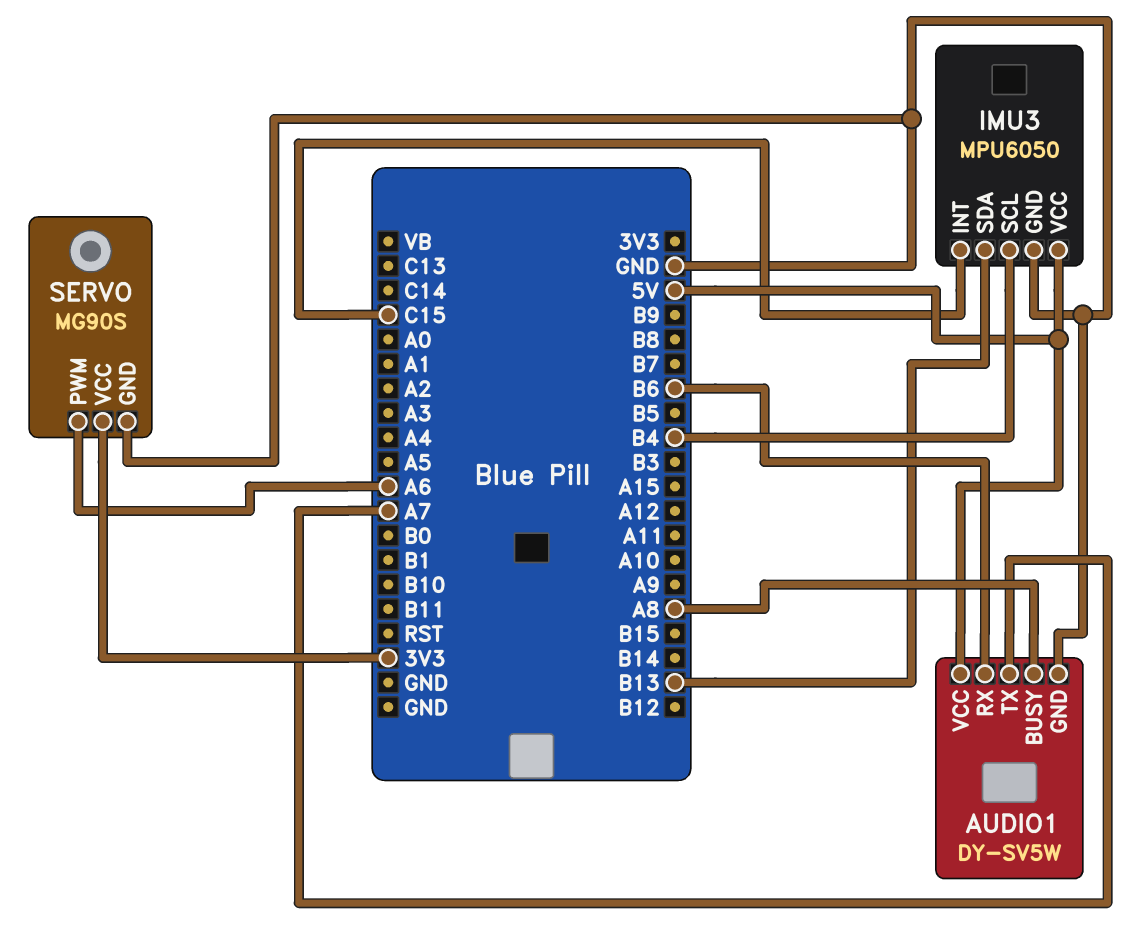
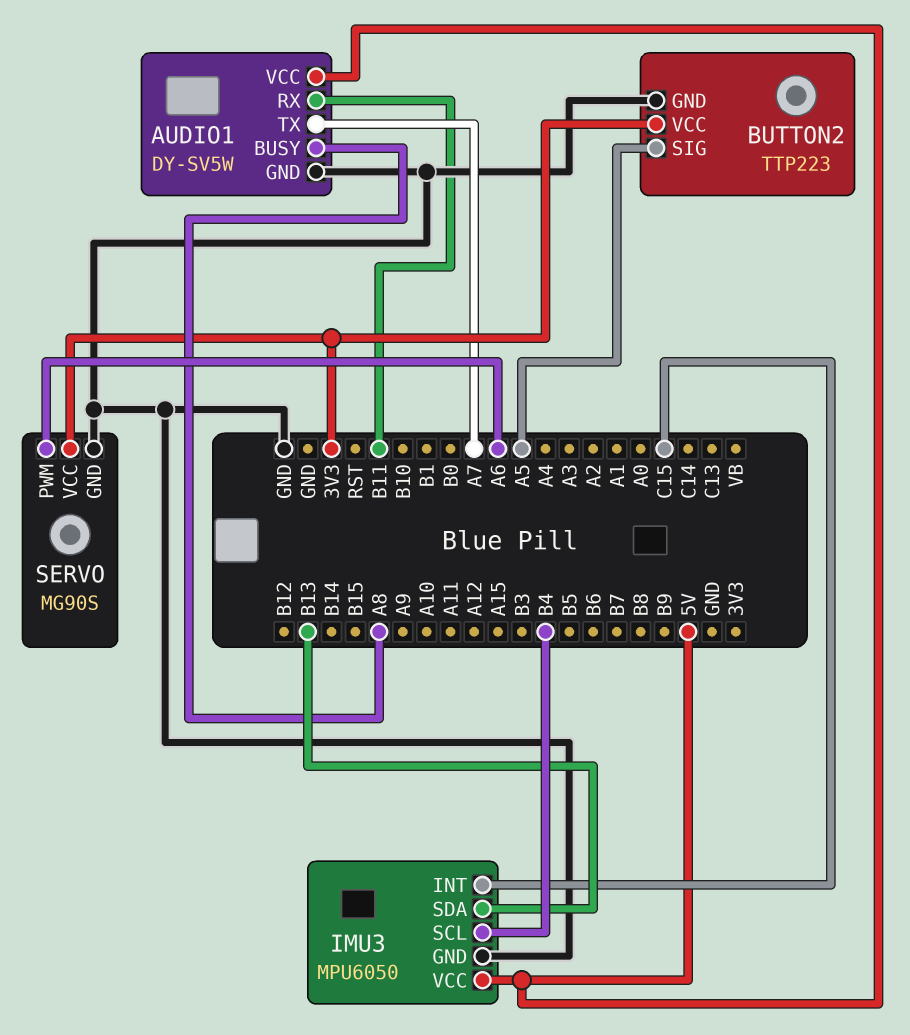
AUDIO1 pin RX: B6 -> B11
BUTTON2: none -> TTP223
BUTTON2 pin GND: none -> GND
BUTTON2 pin SIG: none -> A5
BUTTON2 pin VCC: none -> 3V3

